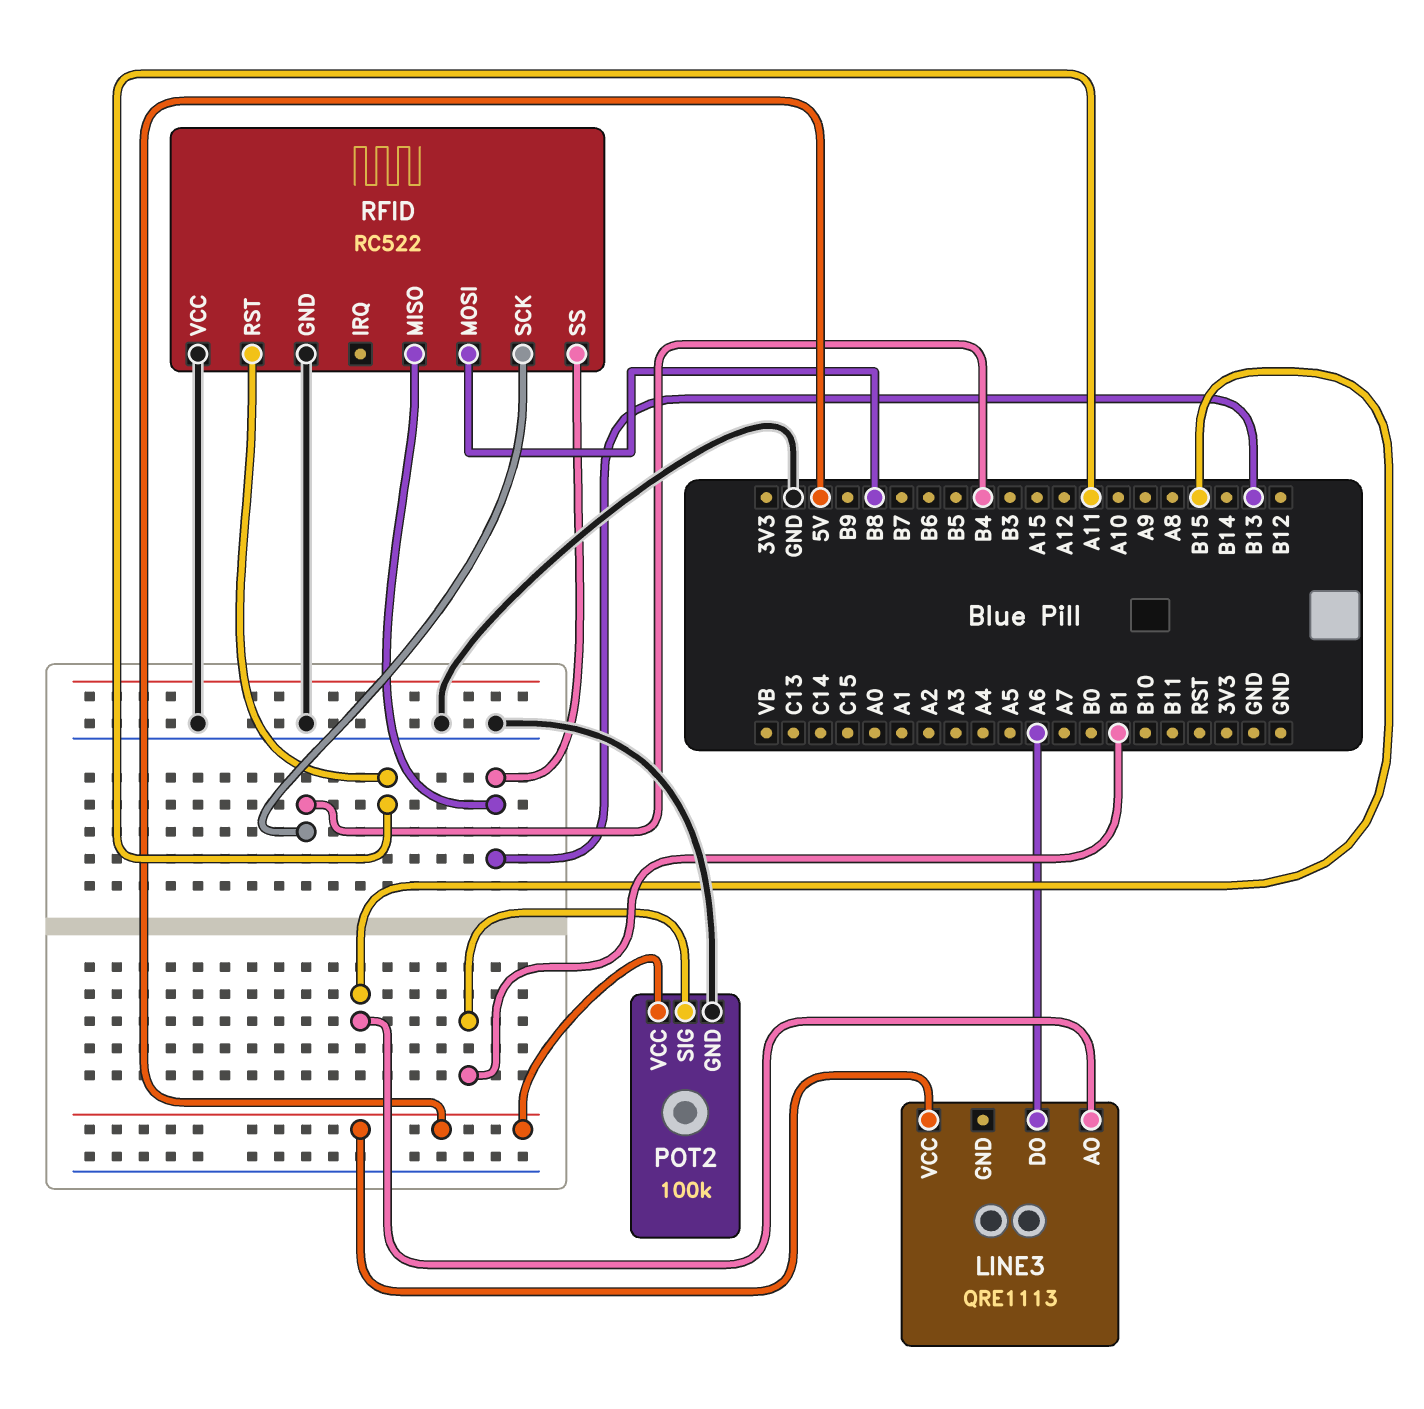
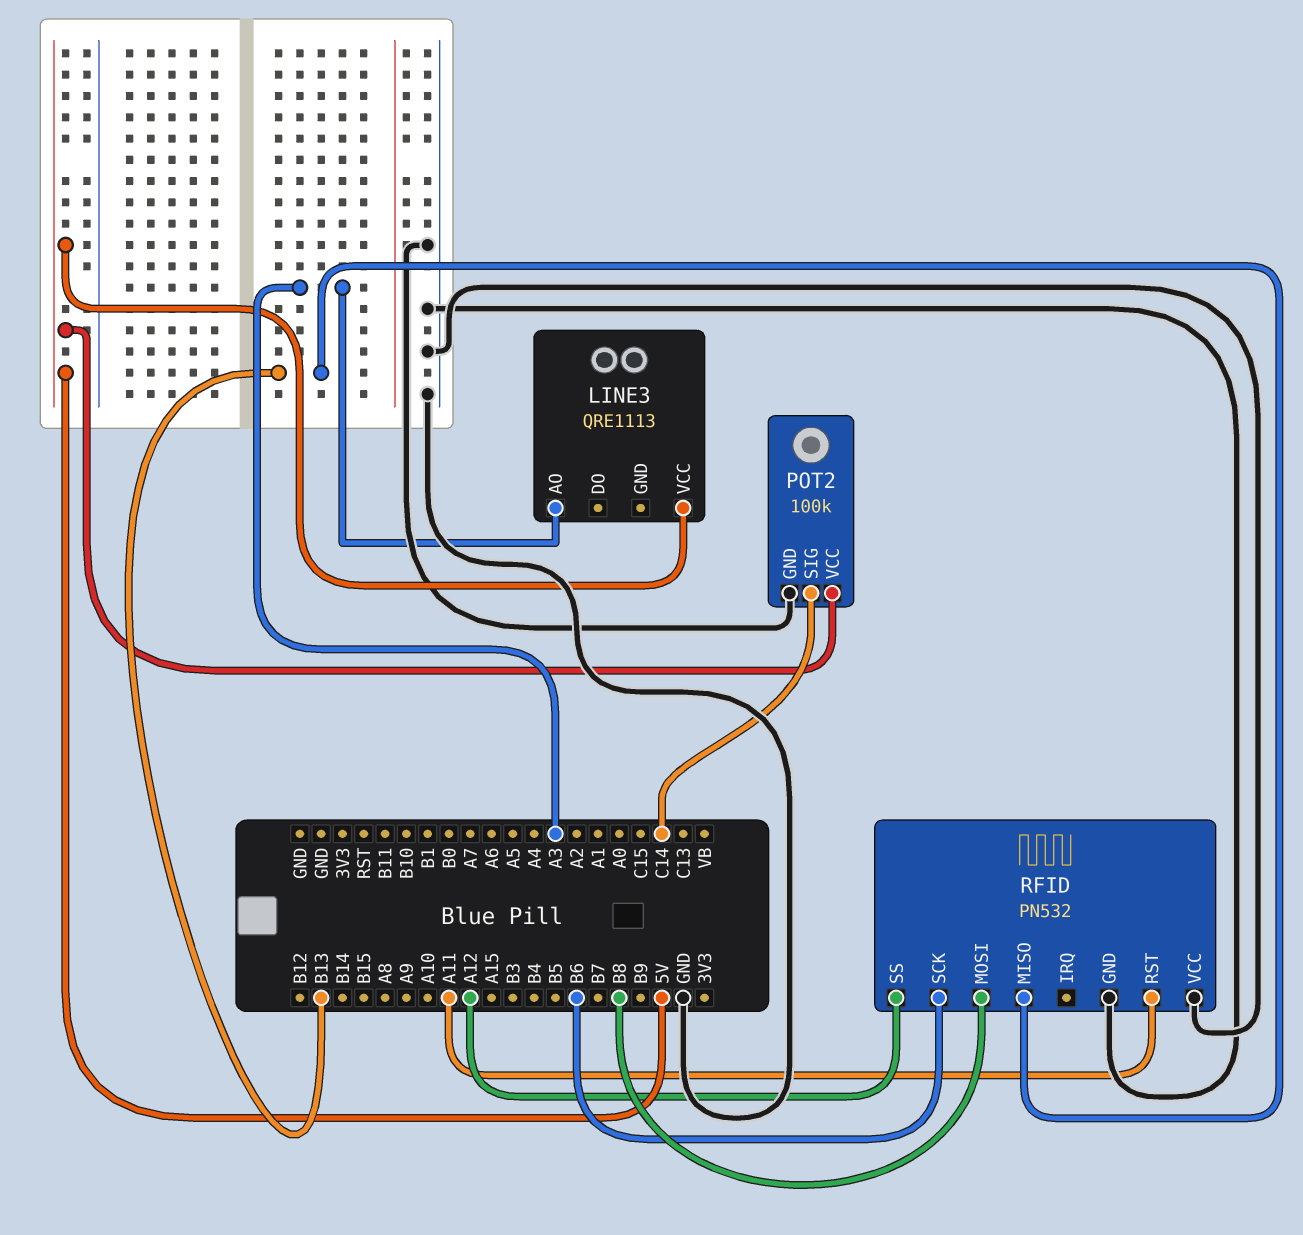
LINE3 pin AO: B15 -> A3
LINE3 pin DO: A6 -> none
POT2 pin SIG: B1 -> C14
RFID: RC522 -> PN532
RFID pin SCK: B4 -> B6
RFID pin SS: B13 -> A12

